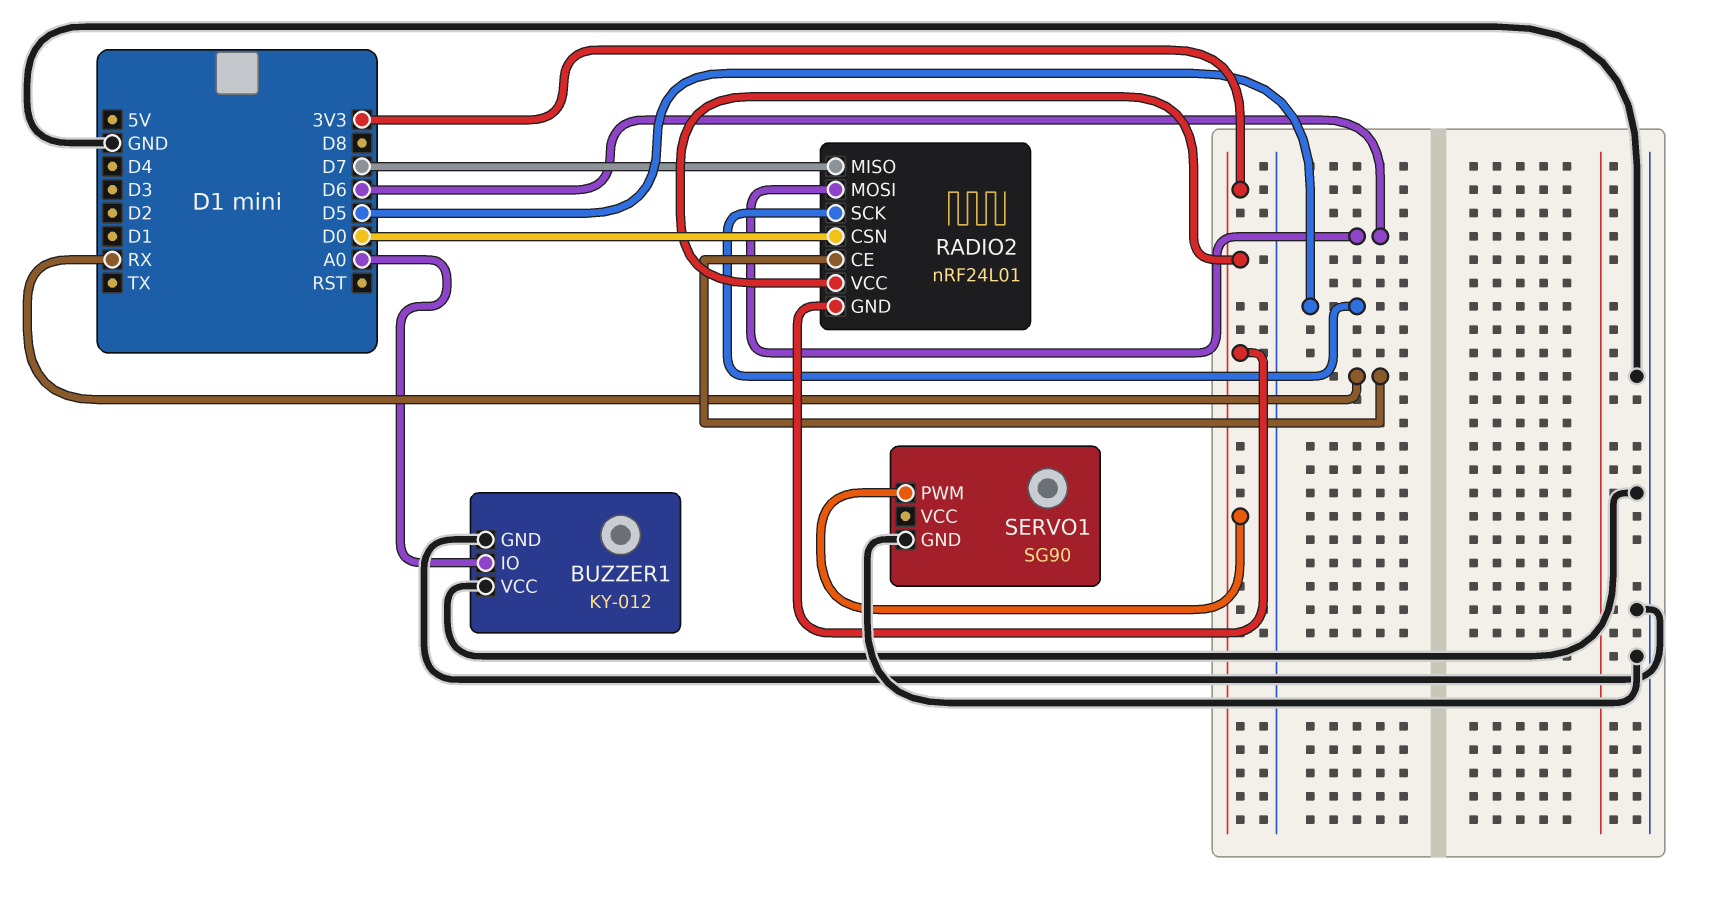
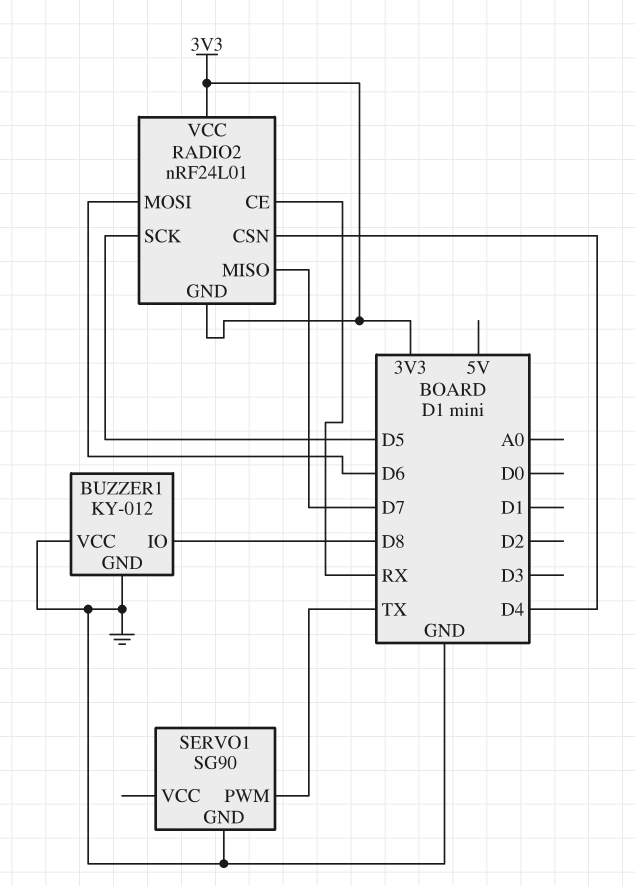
BUZZER1 pin IO: A0 -> D8
RADIO2 pin CSN: D0 -> D4
SERVO1 pin PWM: 3V3 -> TX

